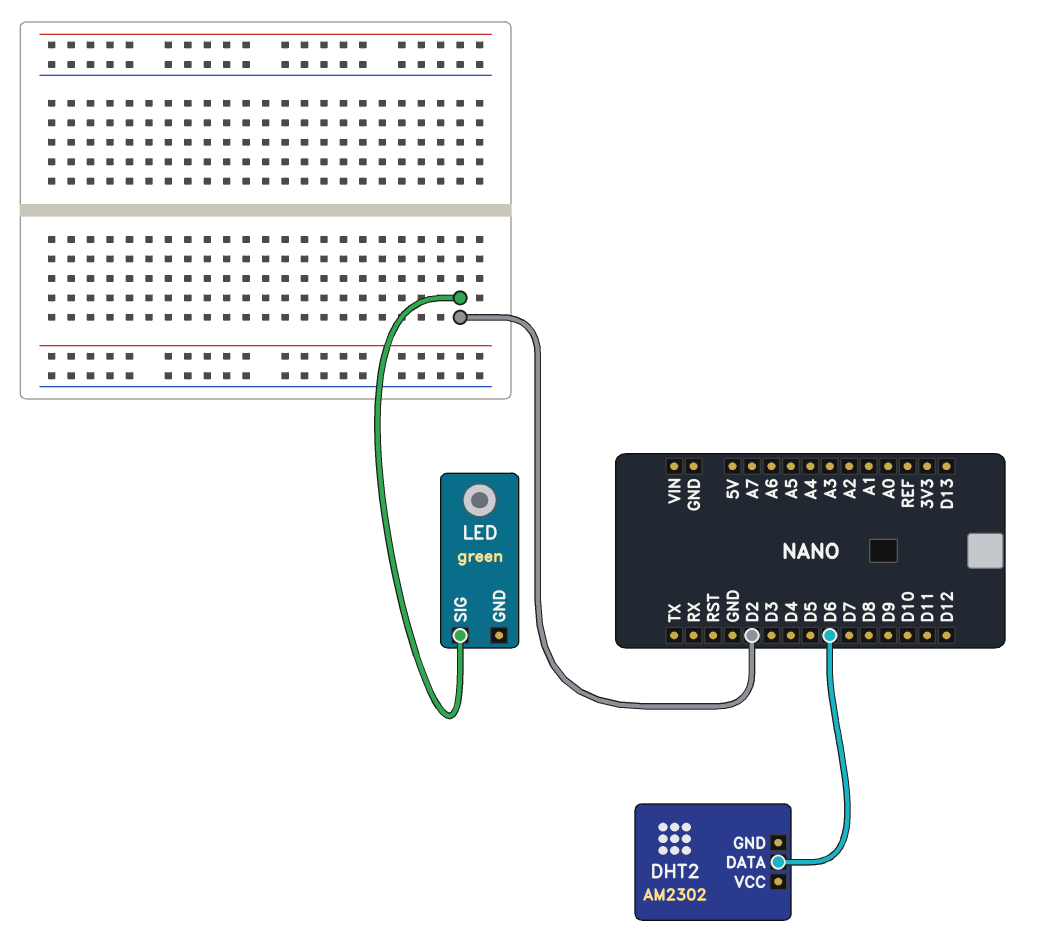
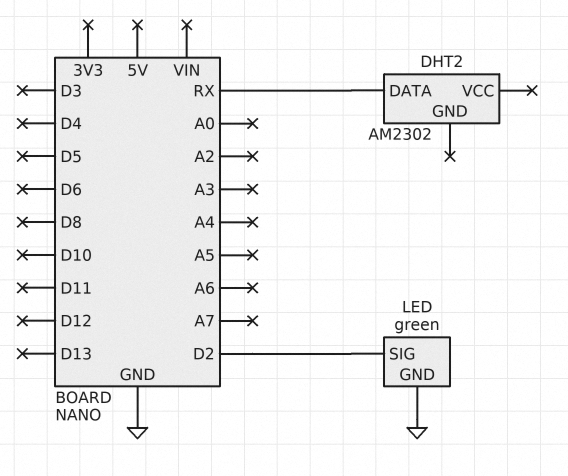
DHT2 pin DATA: D6 -> RX
LED pin GND: none -> GND

